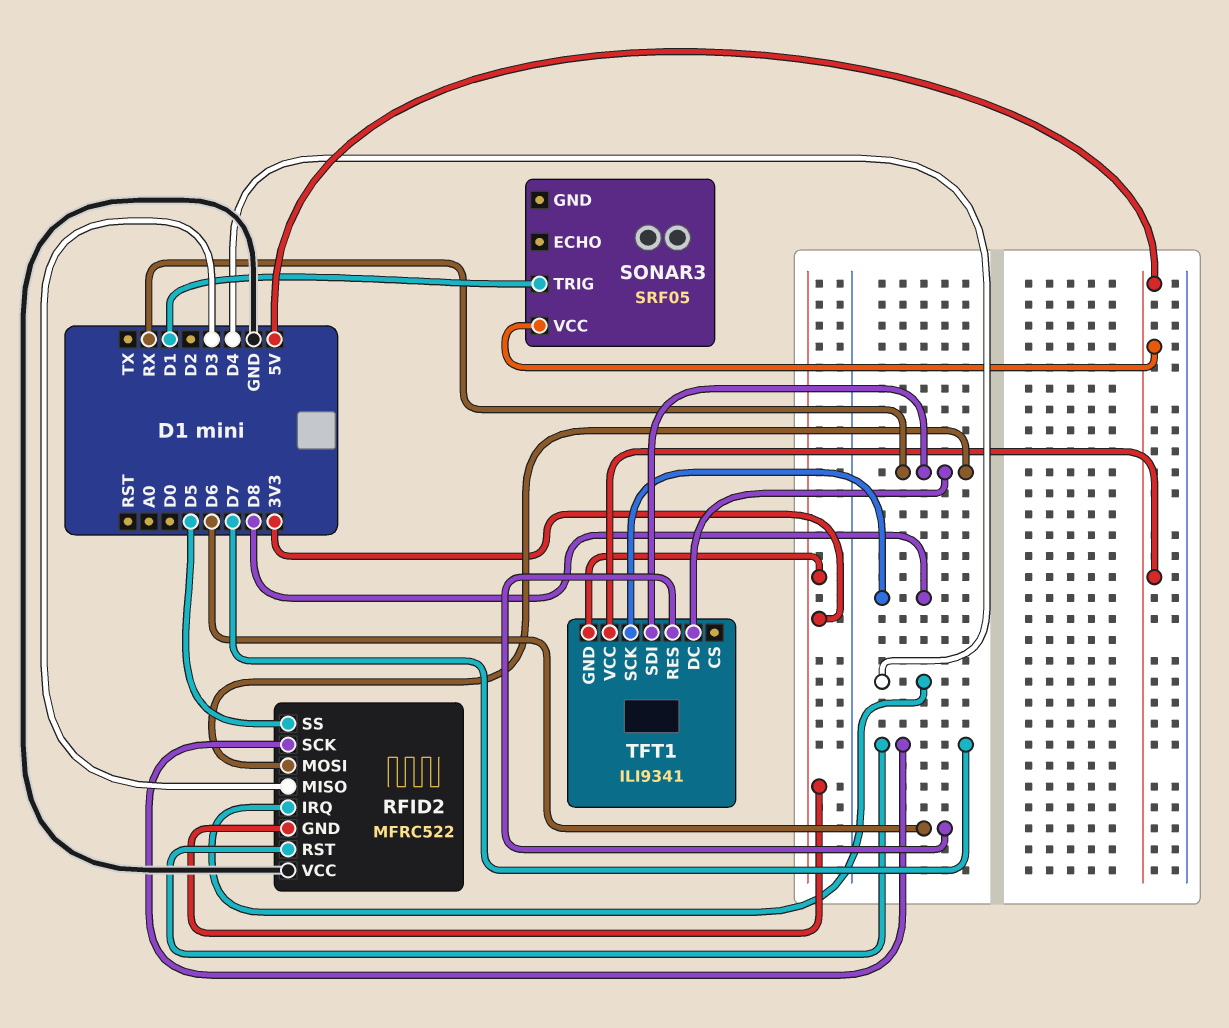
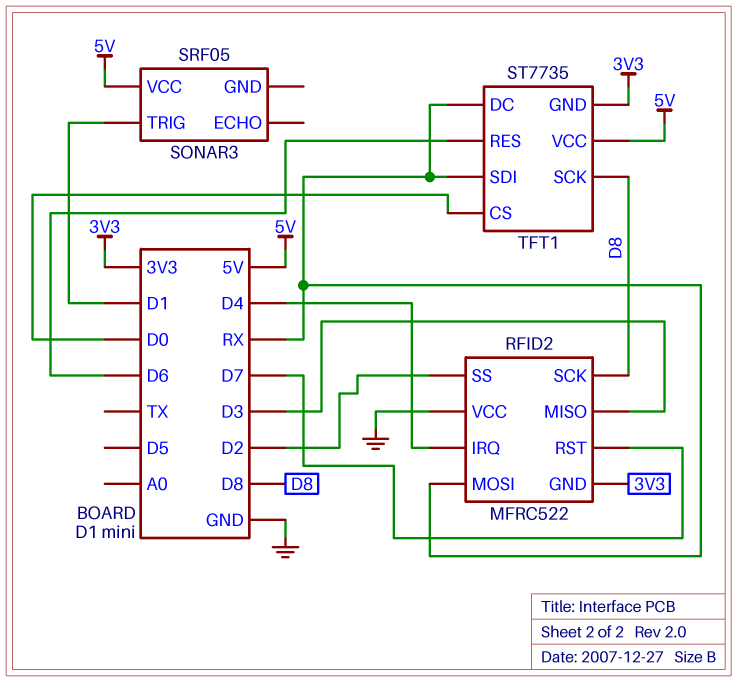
RFID2 pin SCK: D7 -> D8
RFID2 pin SS: D5 -> D2
TFT1: ILI9341 -> ST7735
TFT1 pin CS: none -> D0

